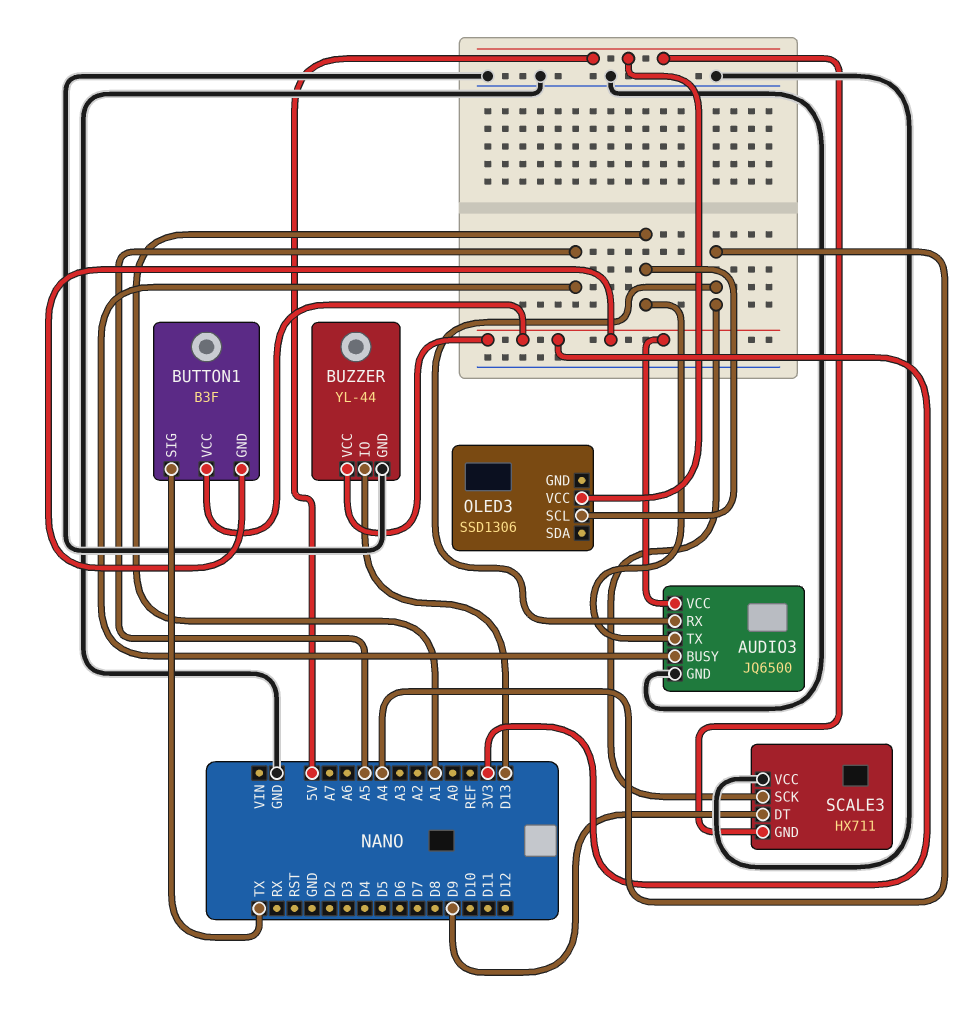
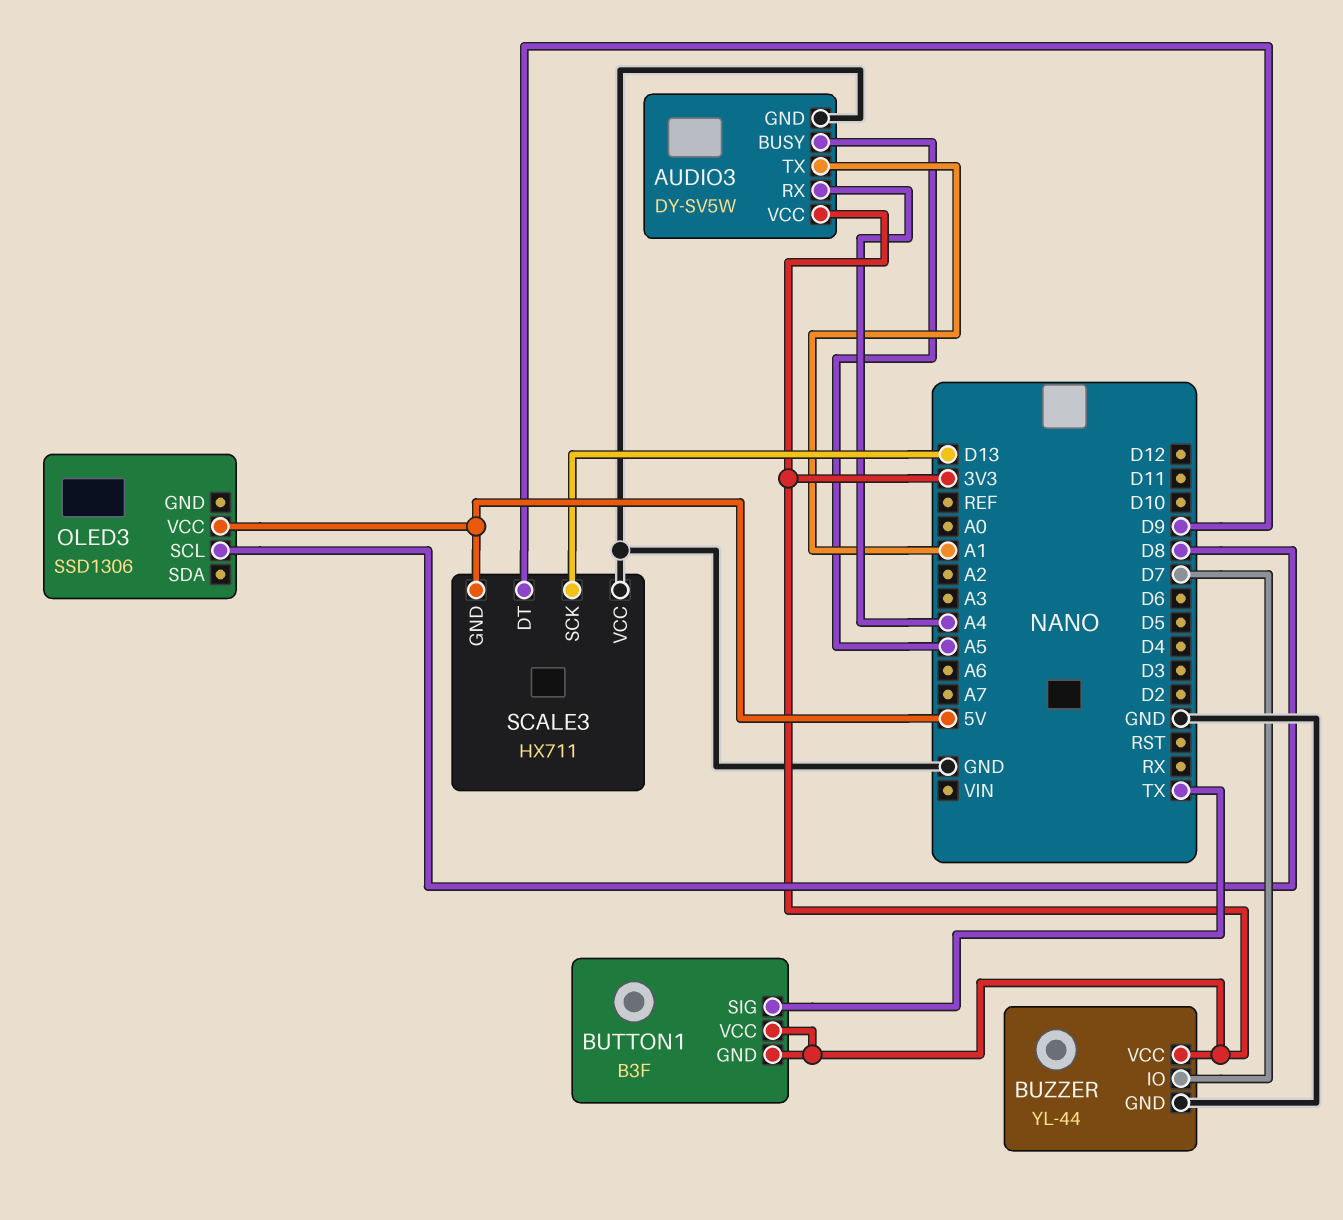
AUDIO3: JQ6500 -> DY-SV5W
BUZZER pin IO: D13 -> D7
OLED3 pin SCL: A1 -> D8
SCALE3 pin SCK: A4 -> D13

